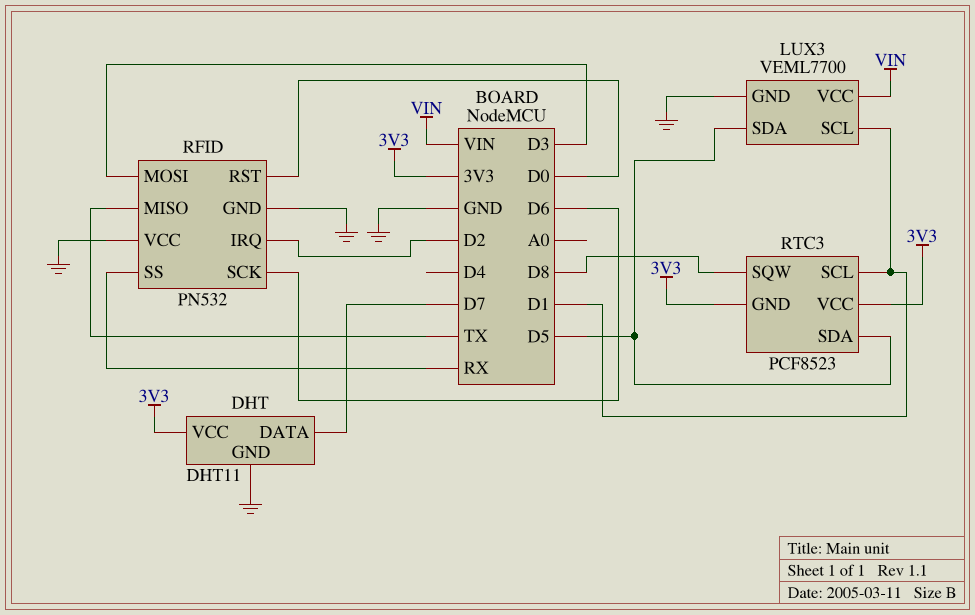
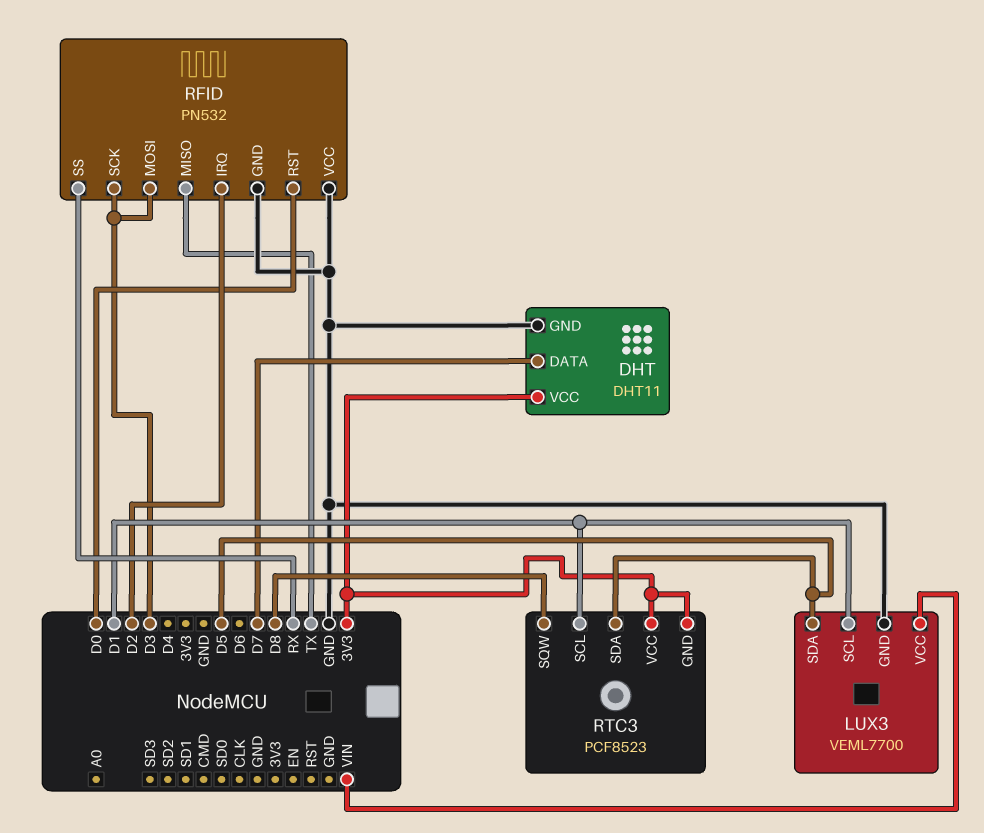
RFID pin SCK: D6 -> D3

